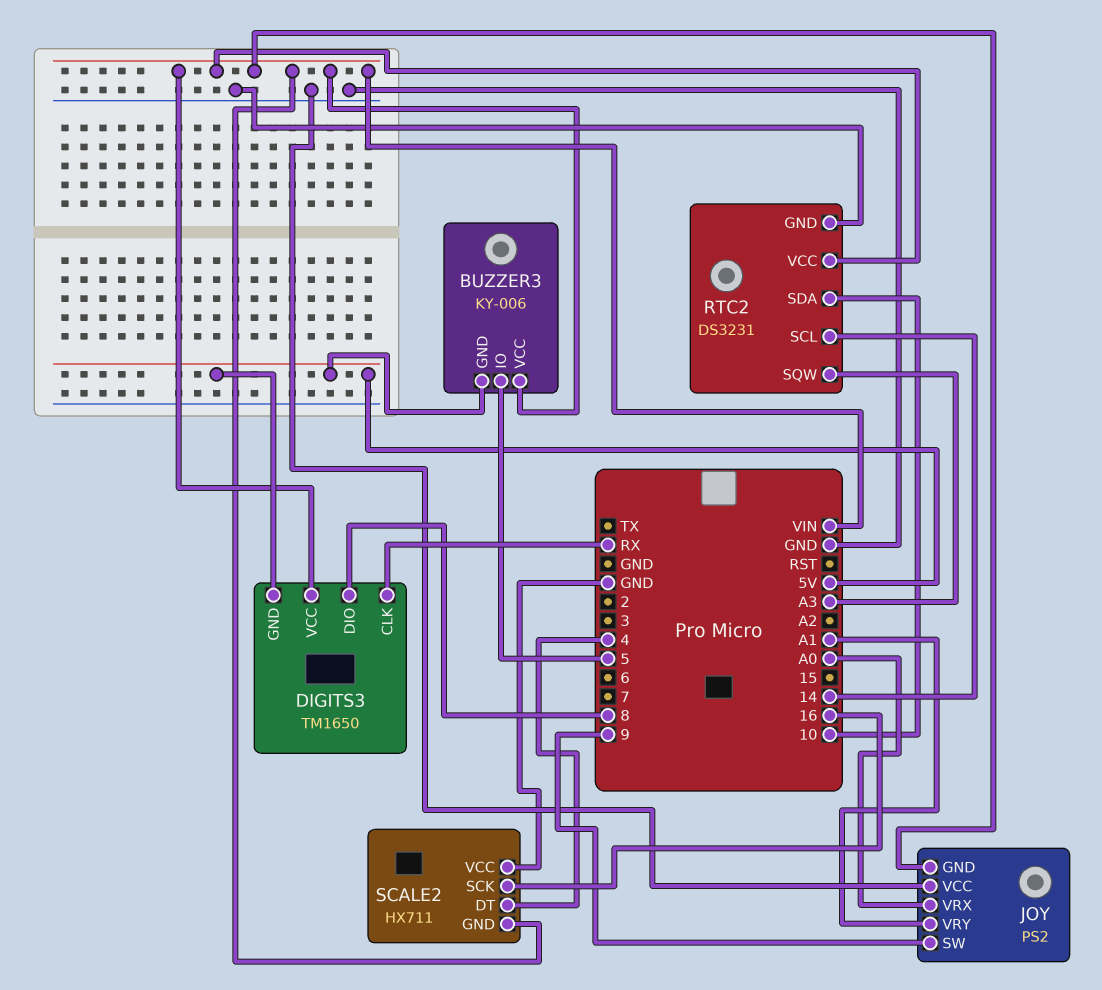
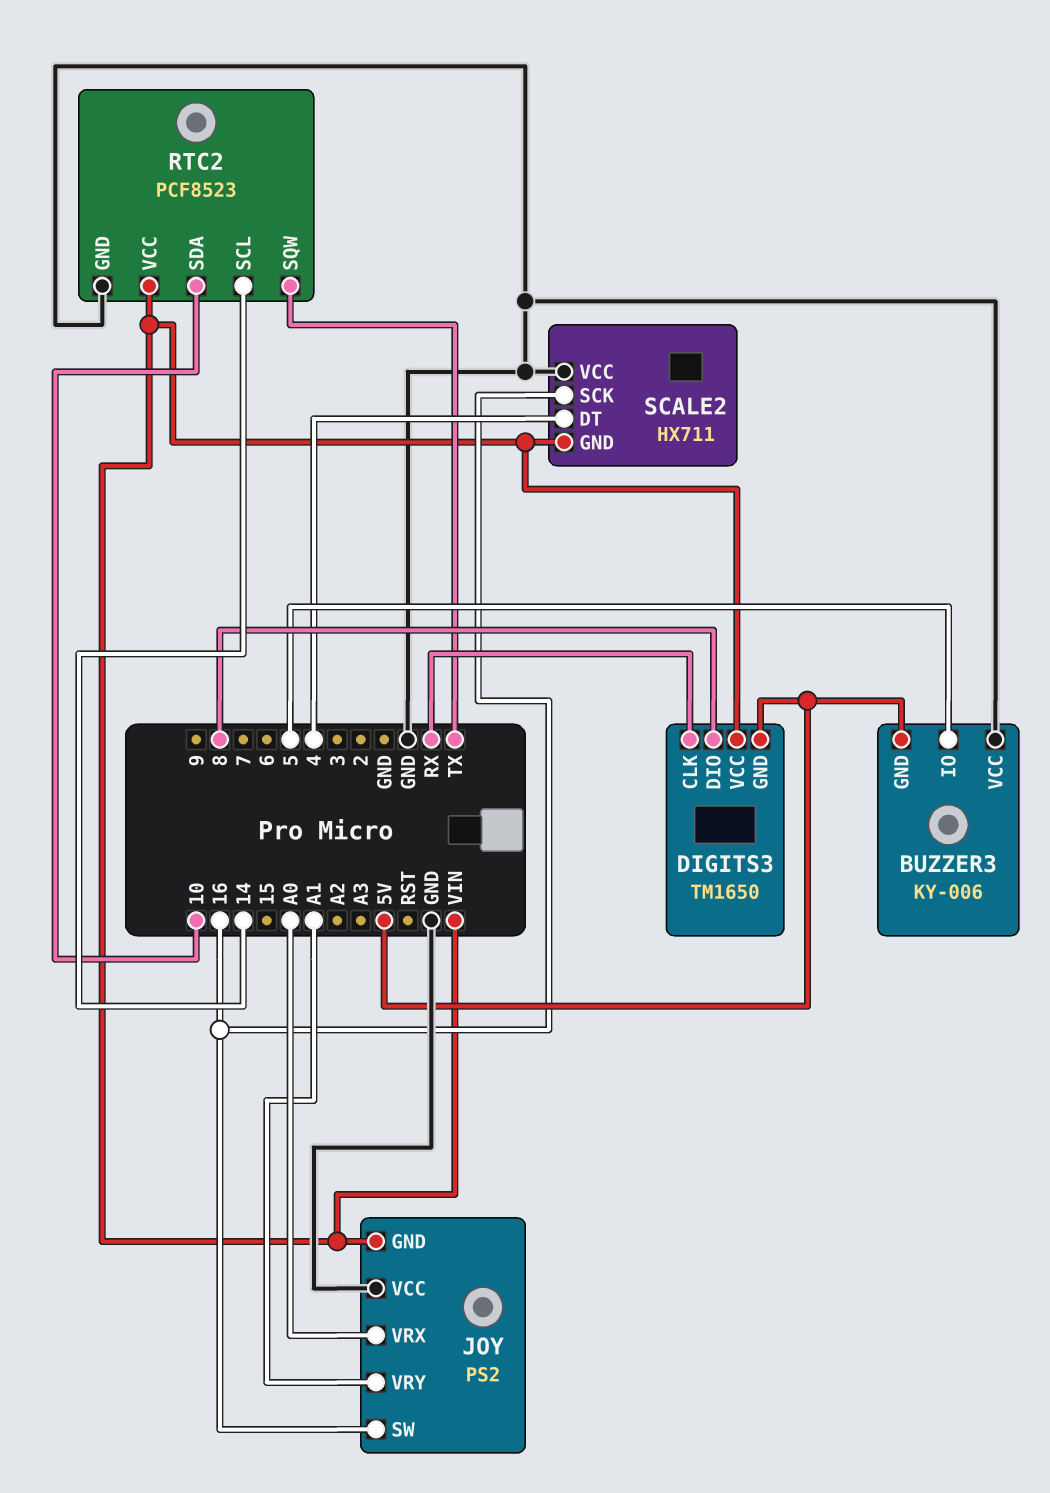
BUZZER3 pin VCC: VIN -> GND
JOY pin SW: 9 -> 16
RTC2: DS3231 -> PCF8523
RTC2 pin SQW: A3 -> TX

